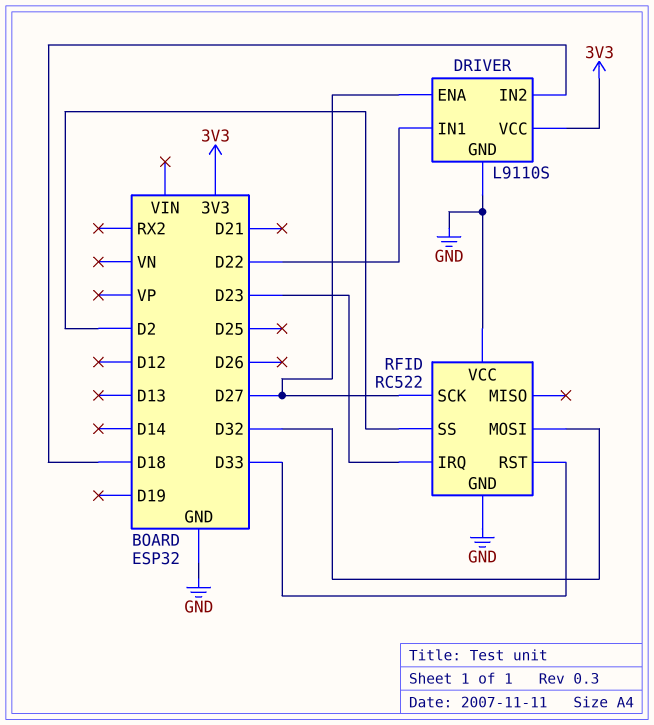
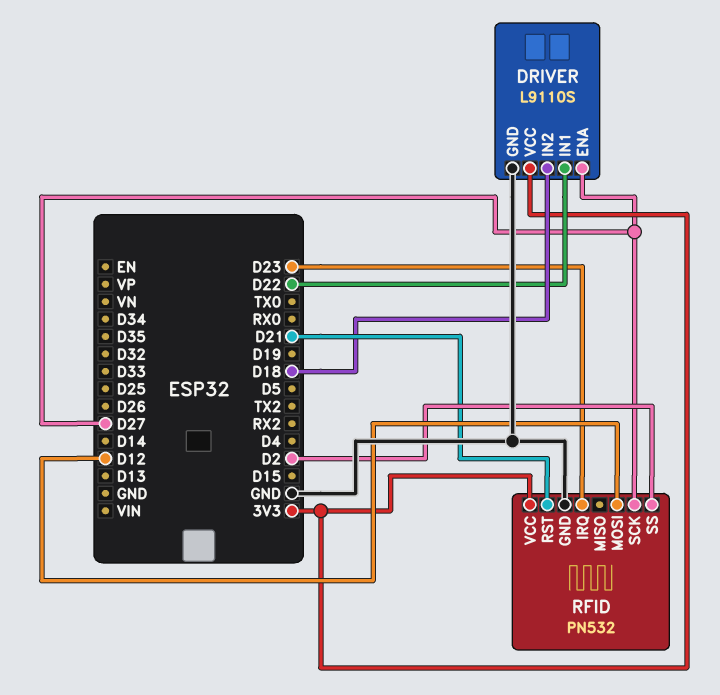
RFID: RC522 -> PN532
RFID pin MOSI: D32 -> D12
RFID pin RST: D33 -> D21
RFID pin VCC: GND -> 3V3

